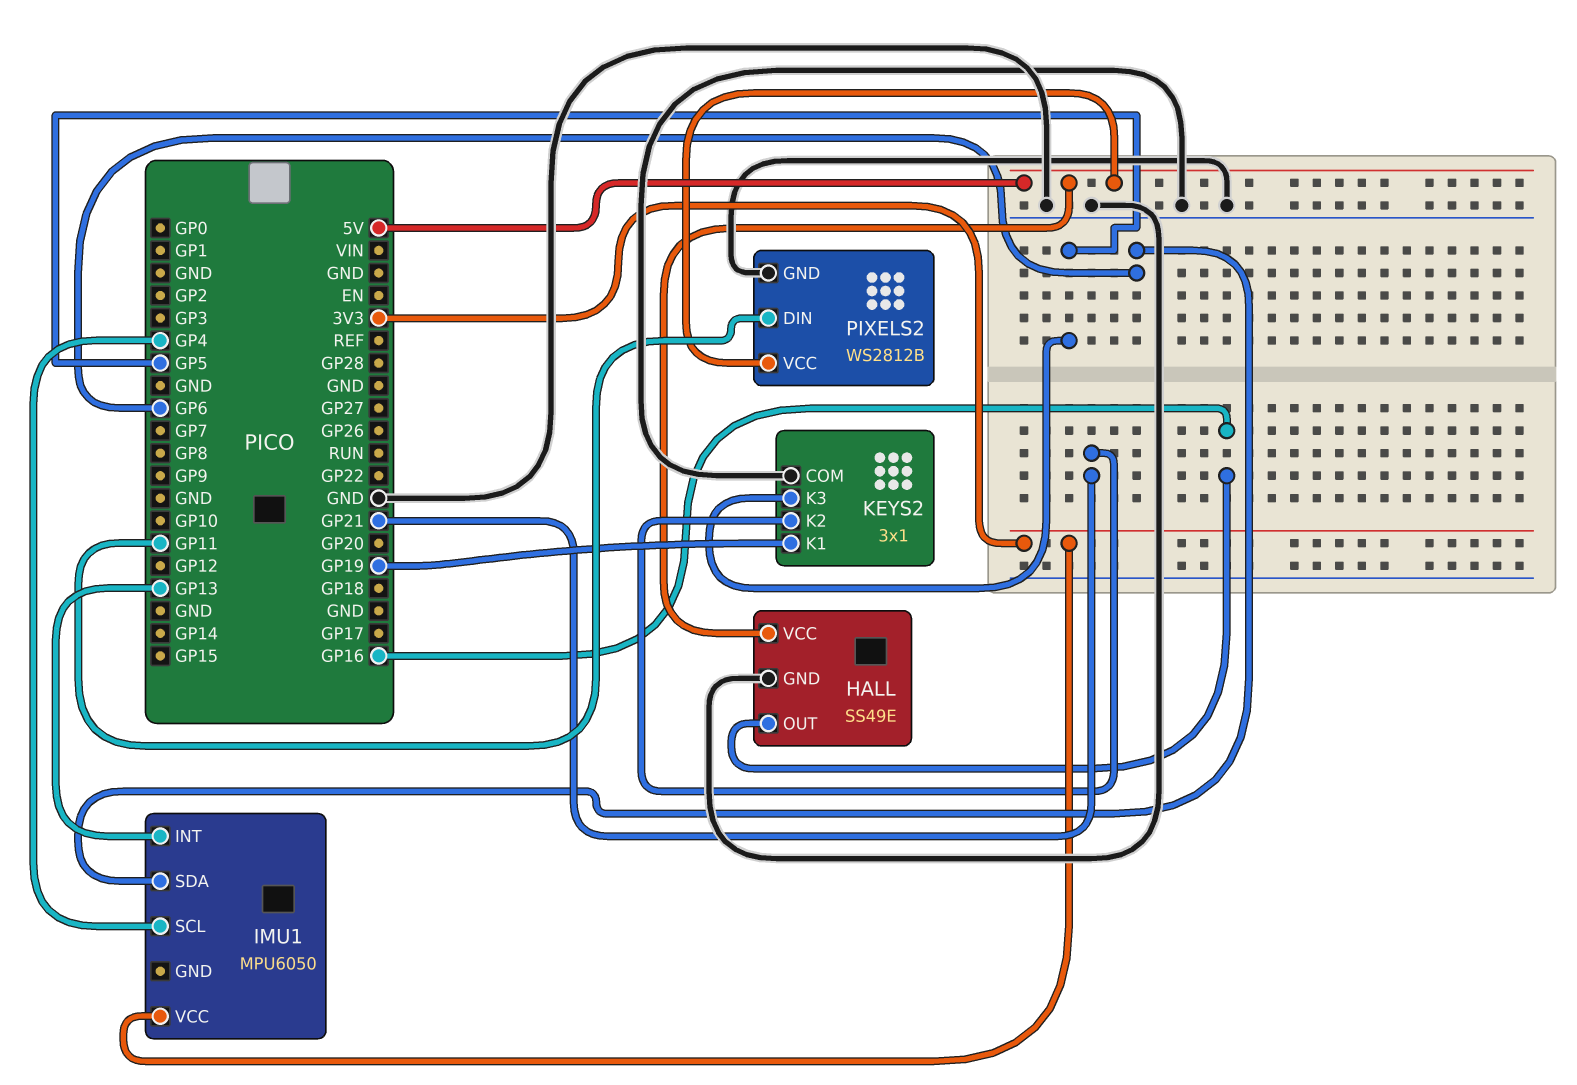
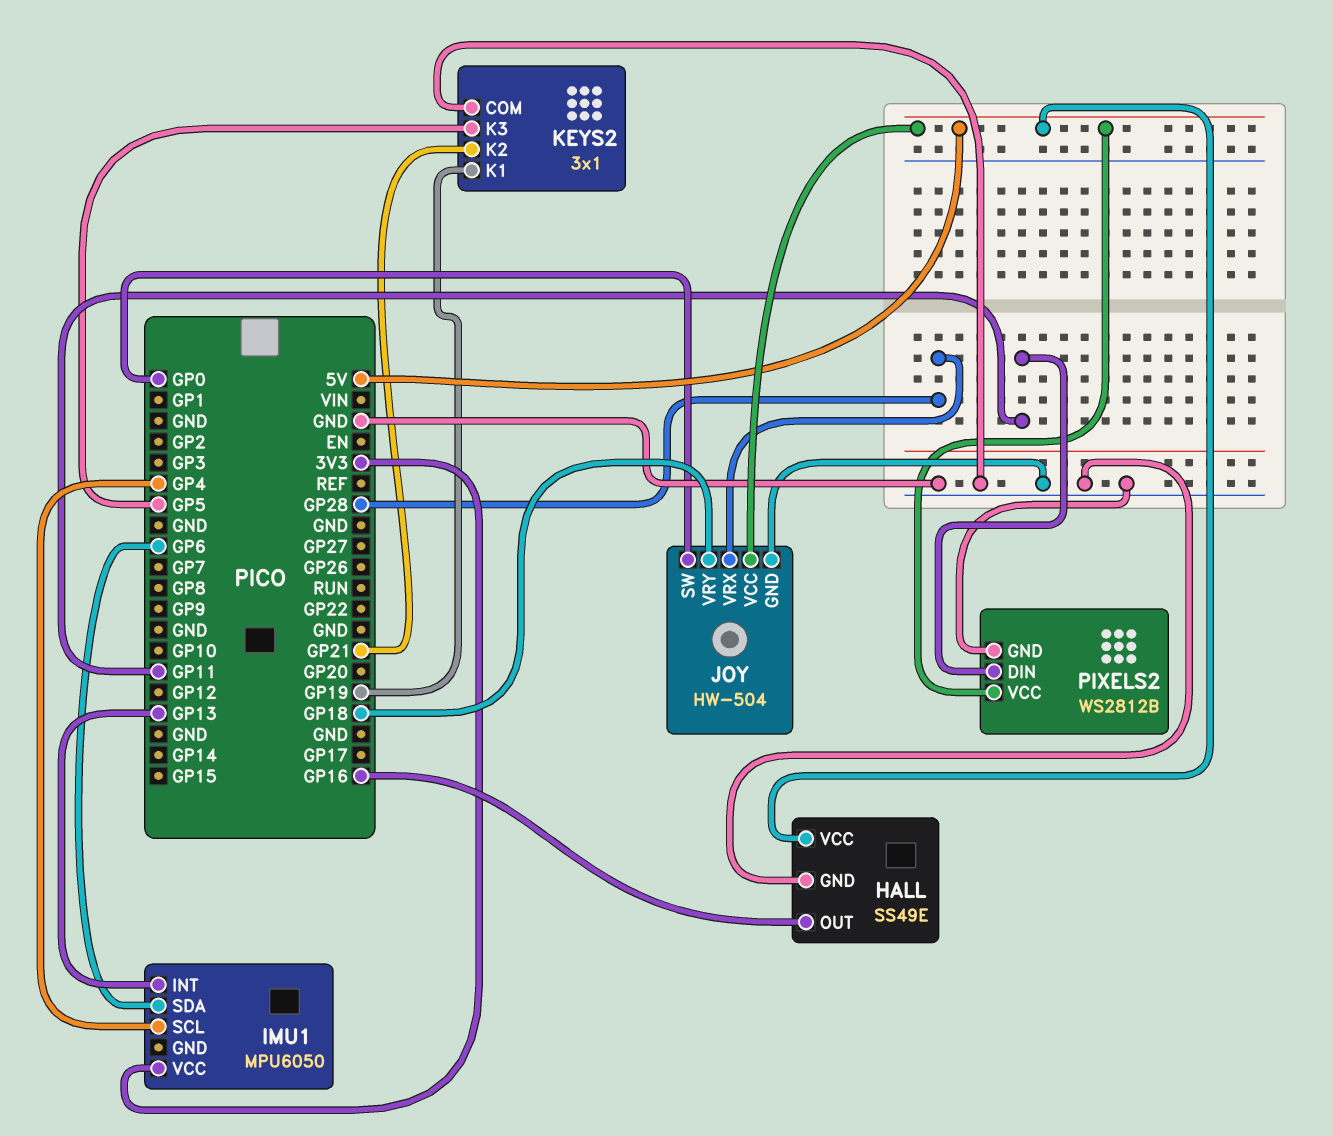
JOY: none -> HW-504
JOY pin GND: none -> GND
JOY pin SW: none -> GP0
JOY pin VCC: none -> 5V
JOY pin VRX: none -> GP28
JOY pin VRY: none -> GP18

